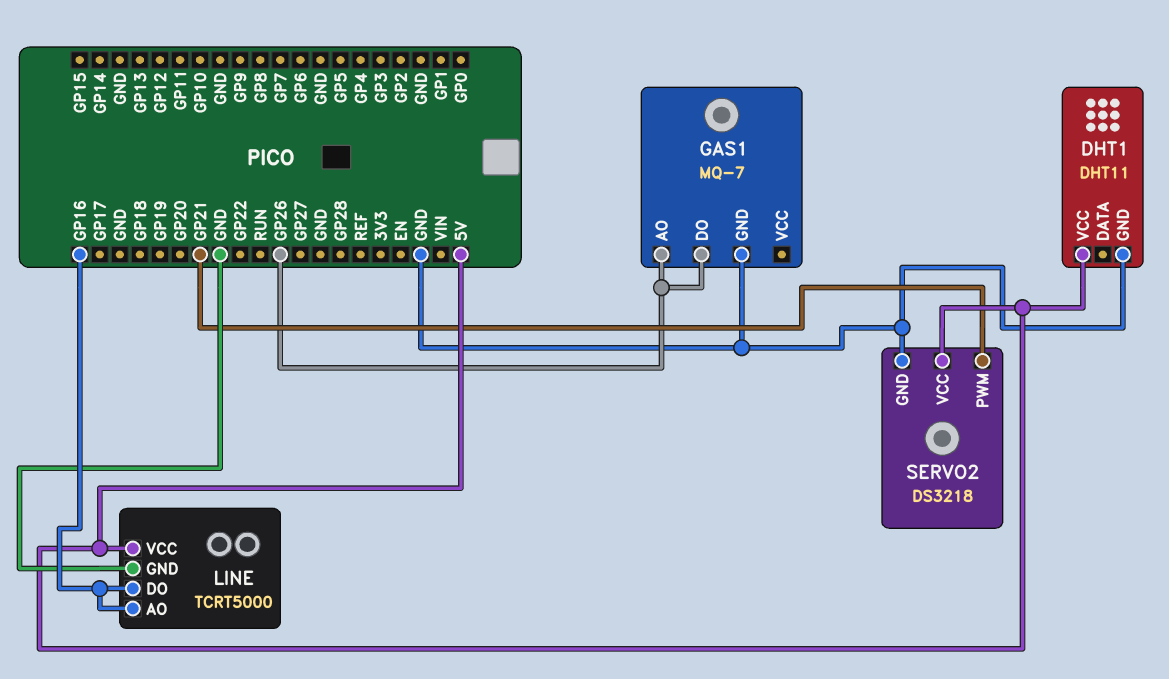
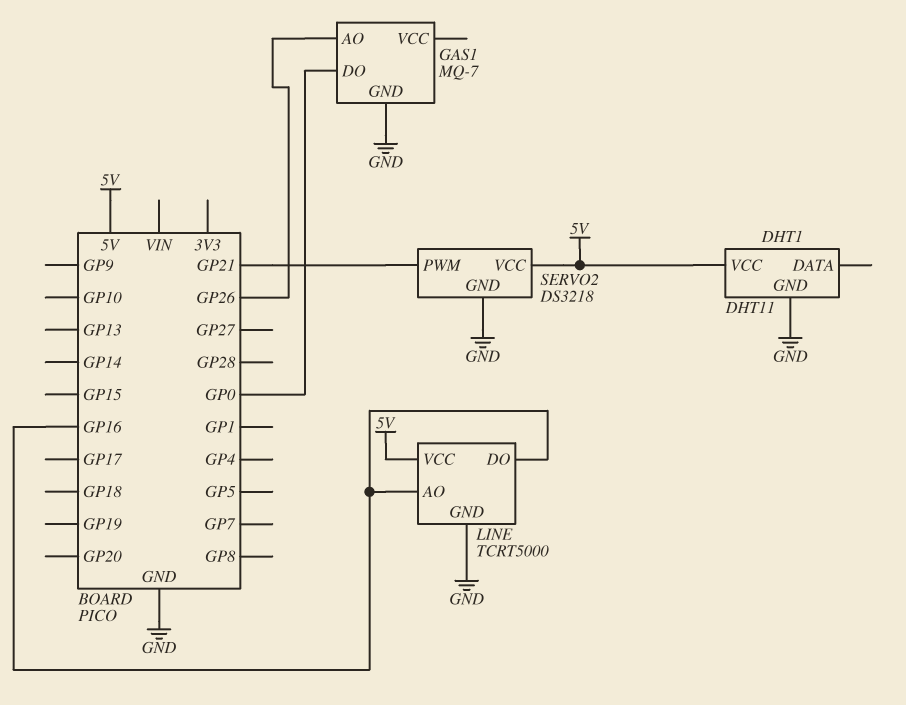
GAS1 pin DO: GP26 -> GP0

